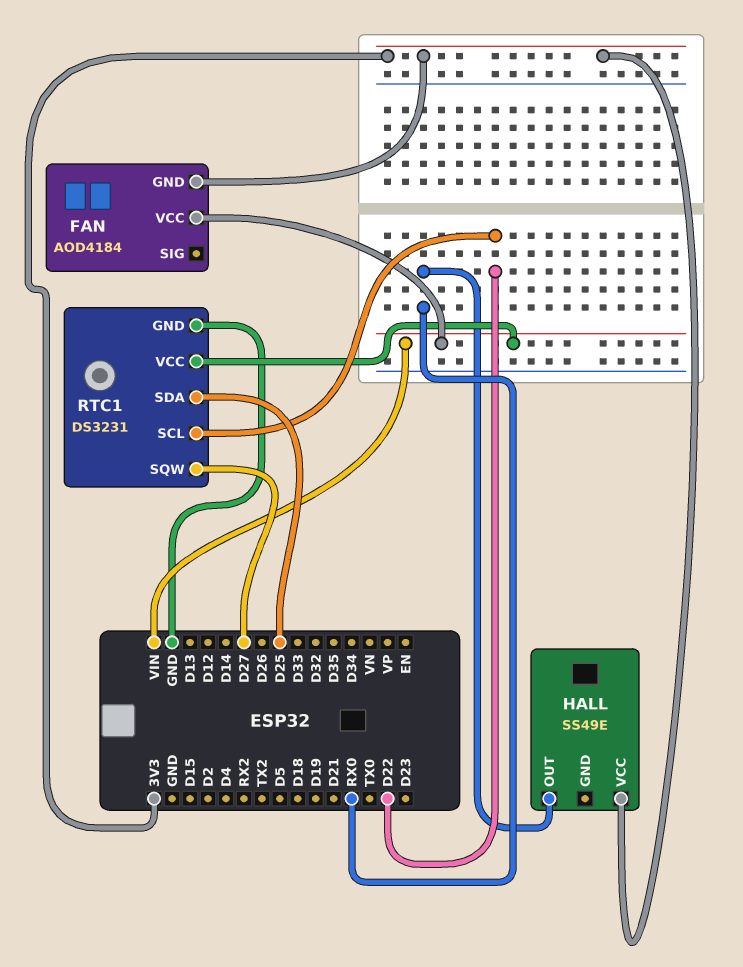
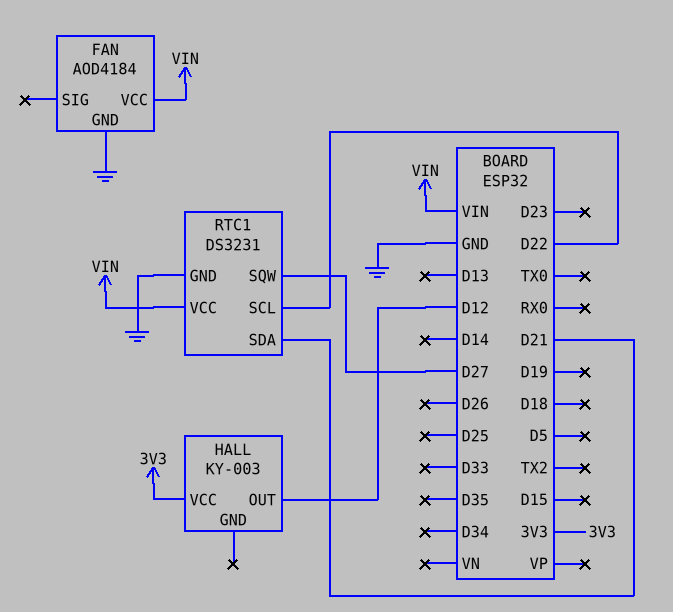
FAN pin GND: 3V3 -> GND
HALL: SS49E -> KY-003
HALL pin OUT: RX0 -> D12
RTC1 pin SDA: D25 -> D21

